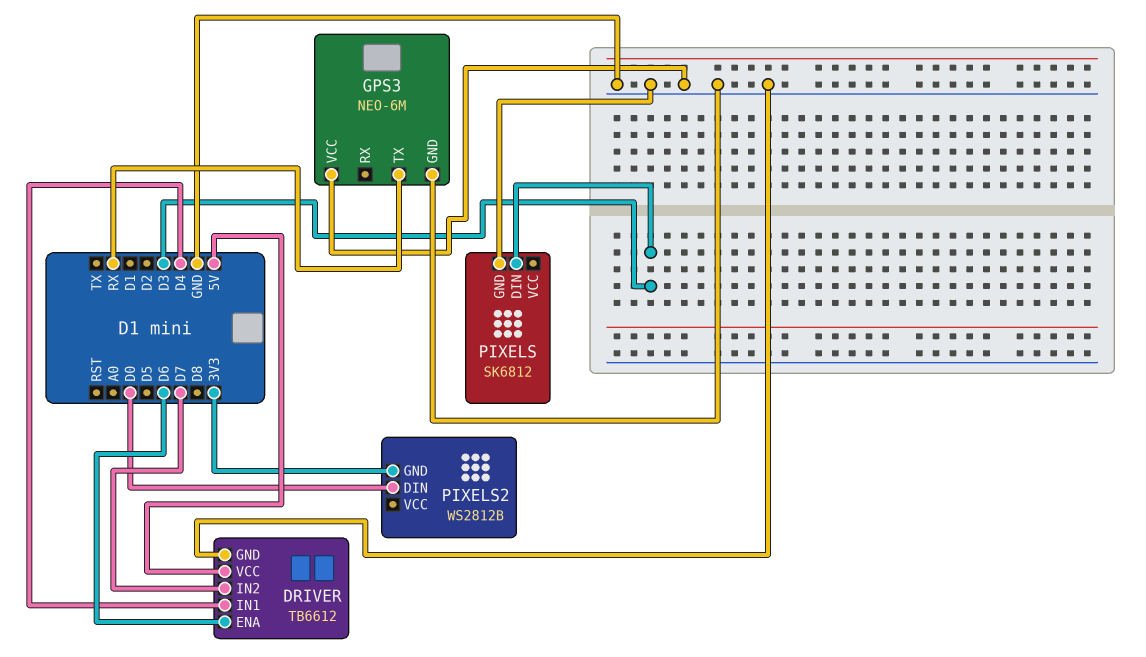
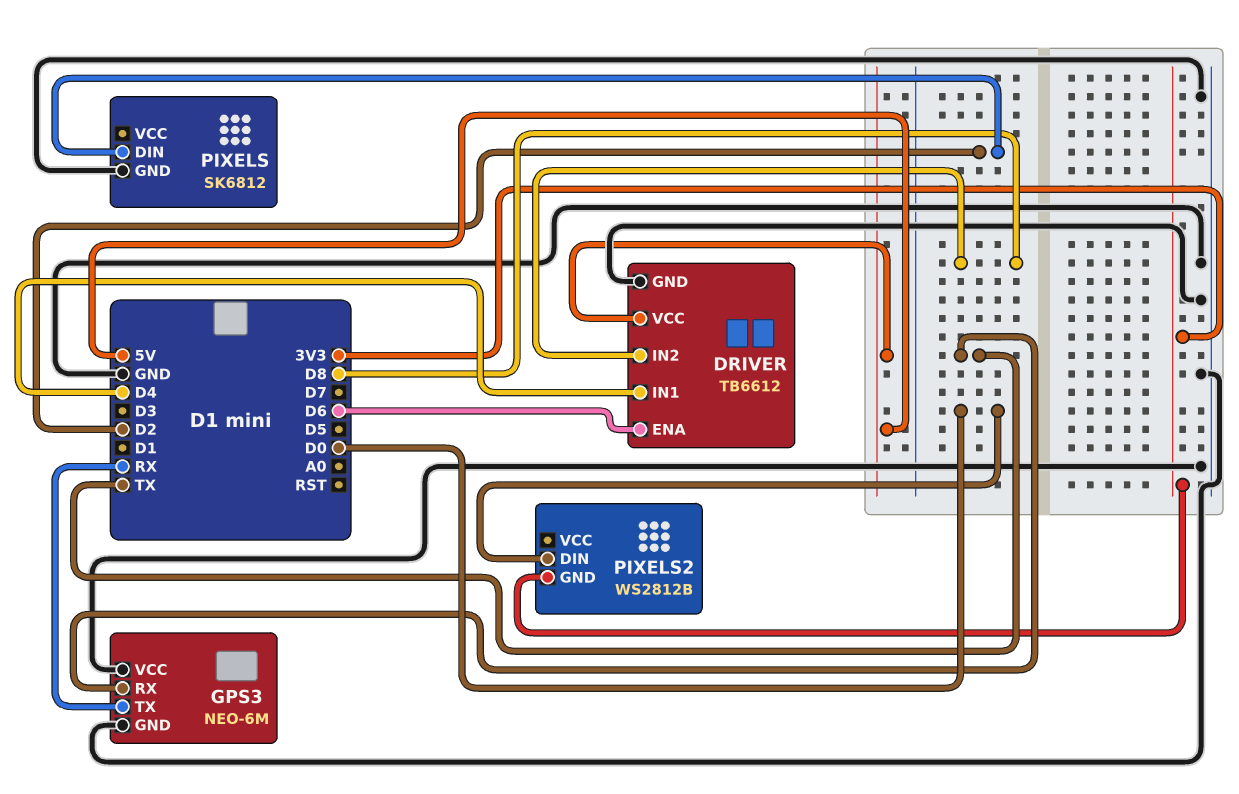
DRIVER pin IN2: D7 -> D8
GPS3 pin RX: none -> TX
PIXELS pin DIN: D3 -> D2

